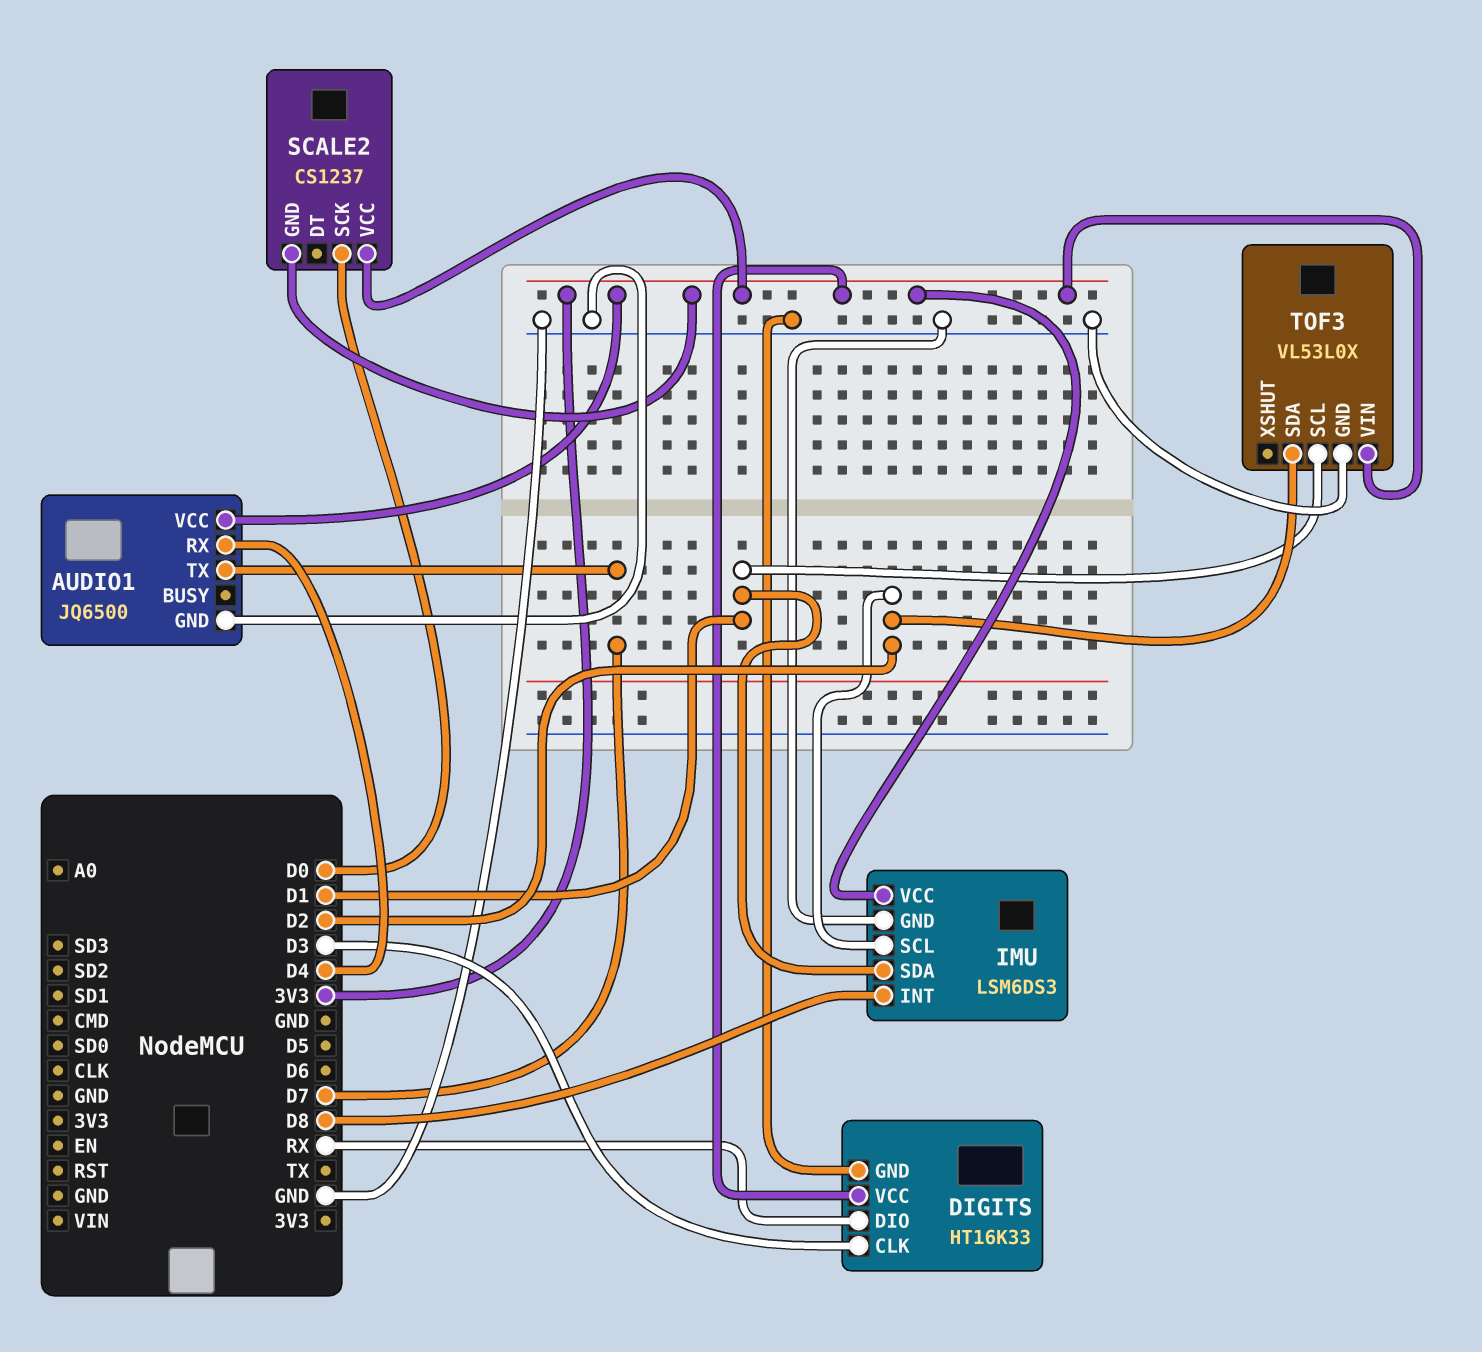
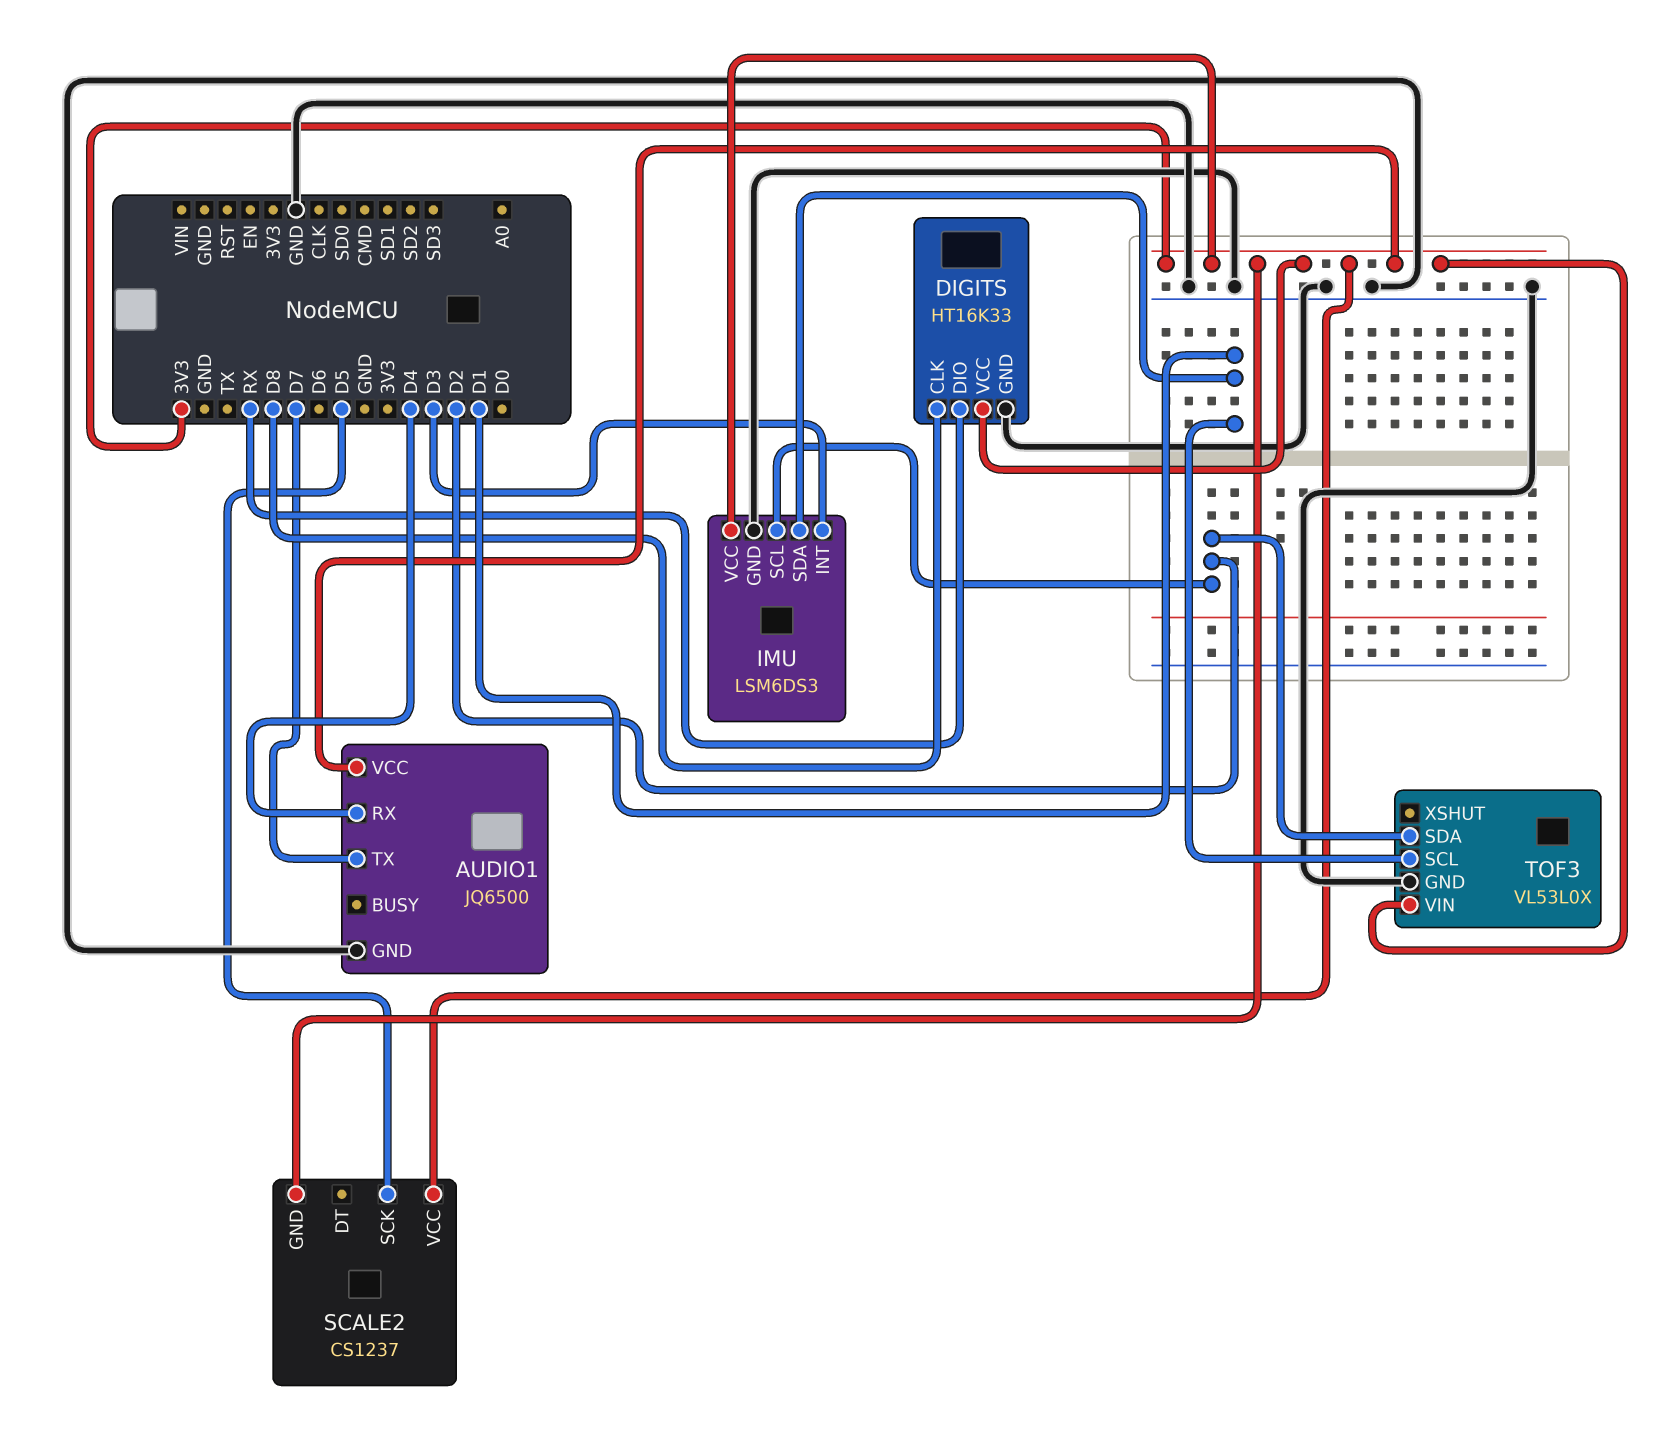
DIGITS pin CLK: D3 -> D8
IMU pin INT: D8 -> D3
SCALE2 pin SCK: D0 -> D5

